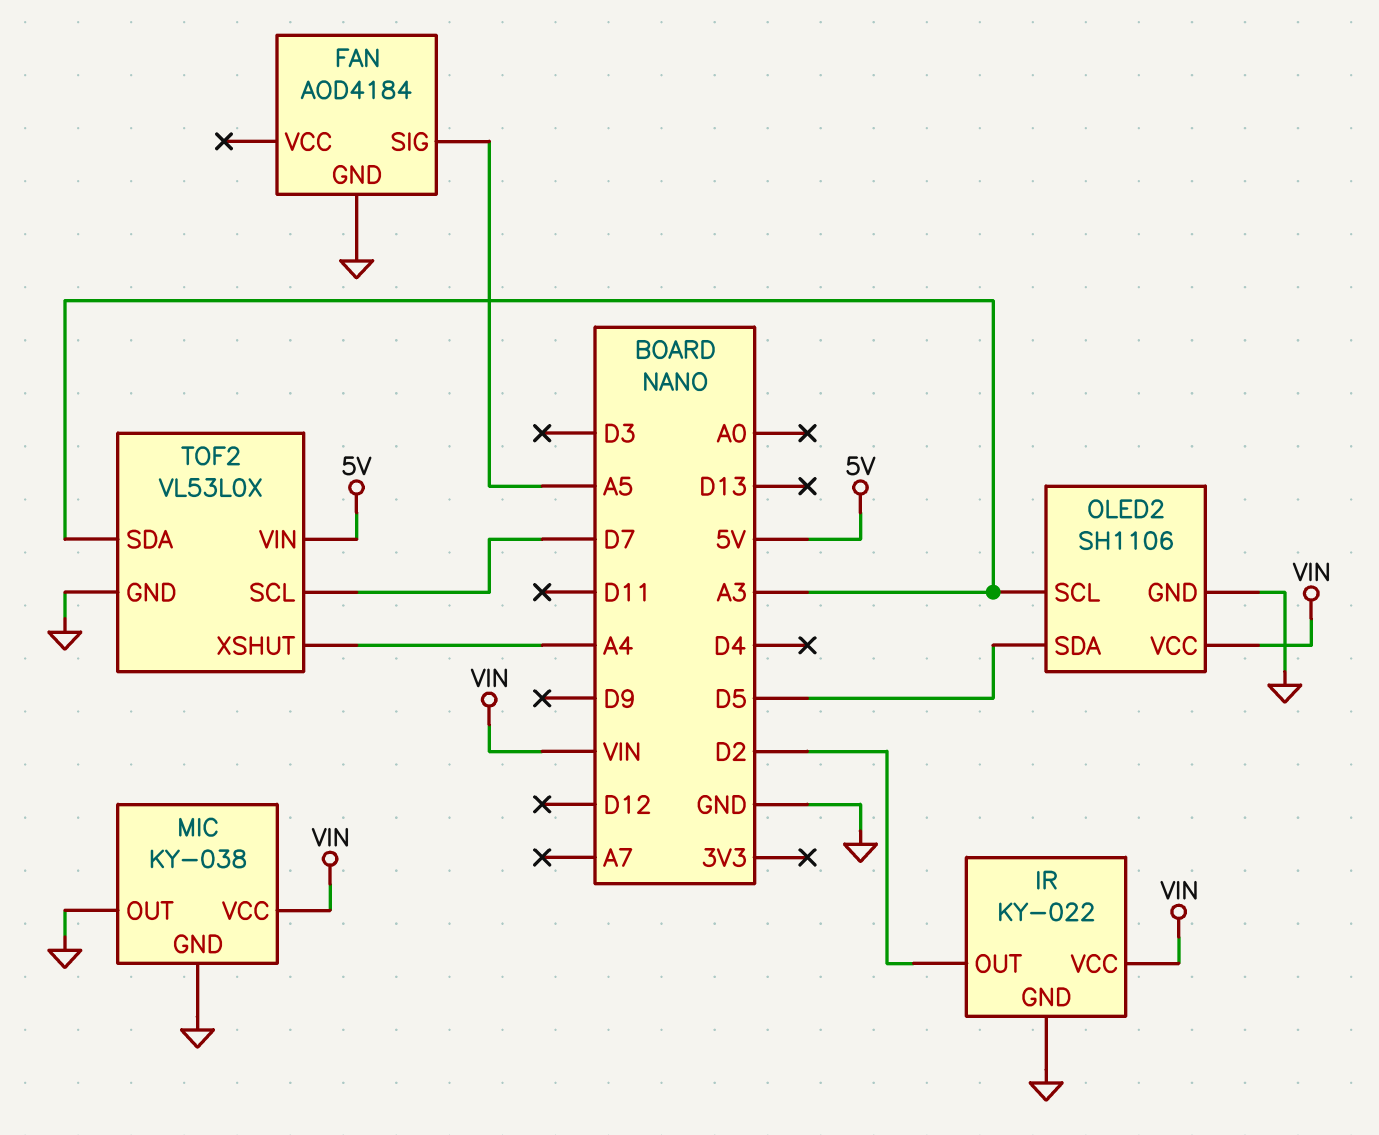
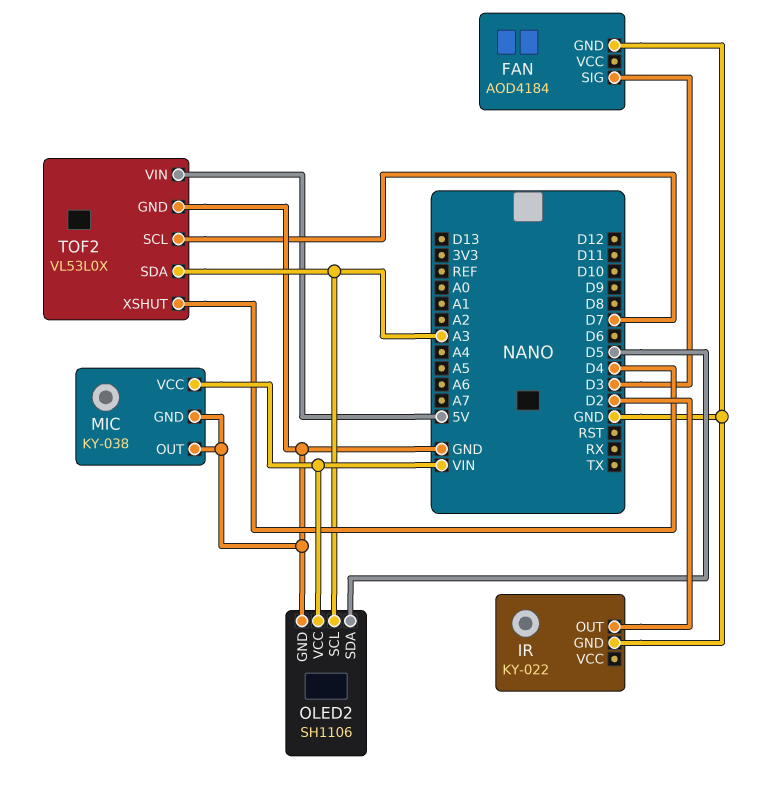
FAN pin SIG: A5 -> D3
IR pin VCC: VIN -> none
TOF2 pin XSHUT: A4 -> D4

